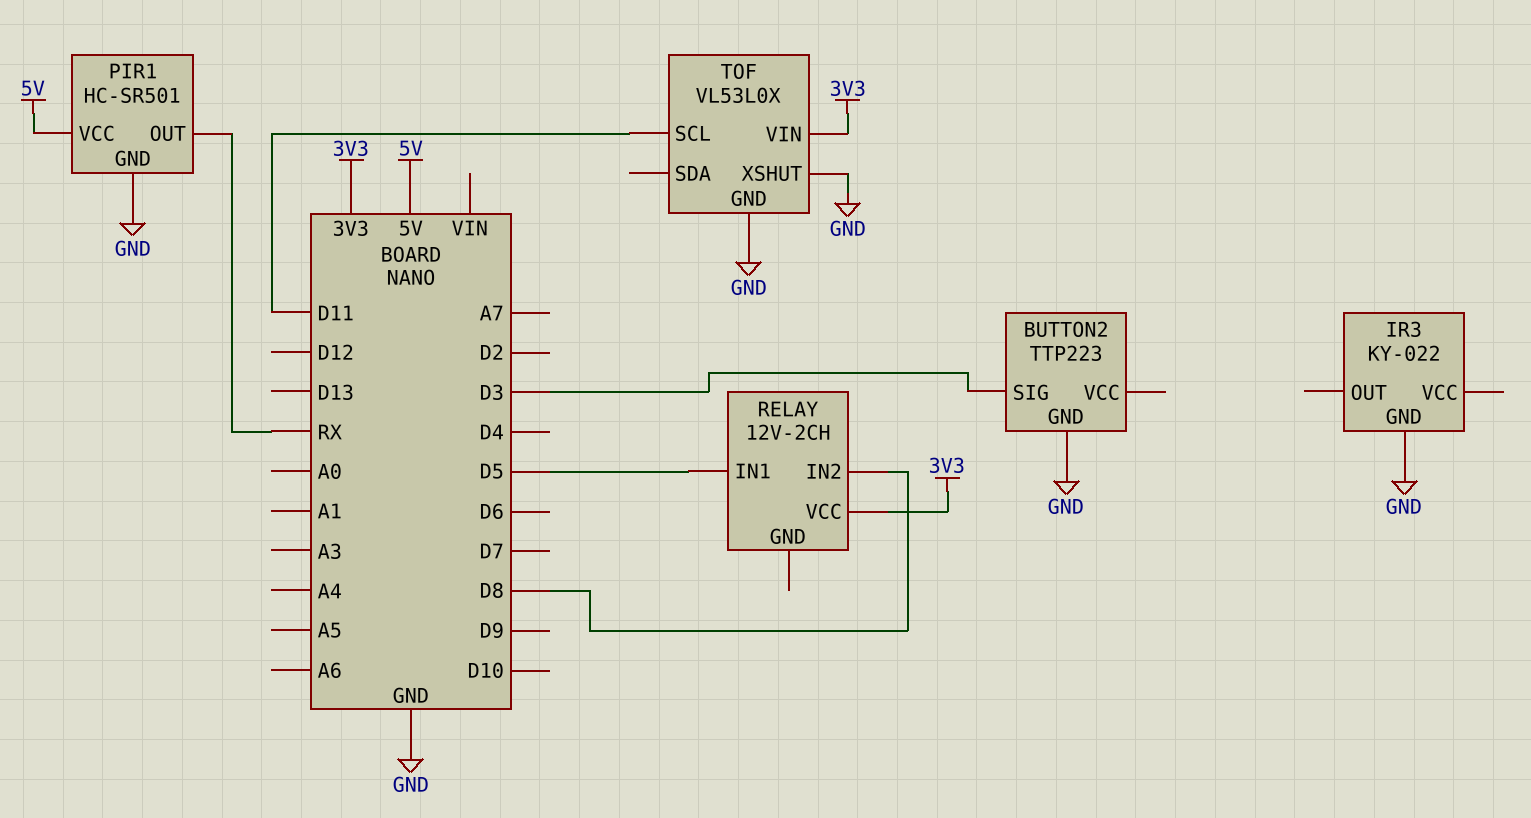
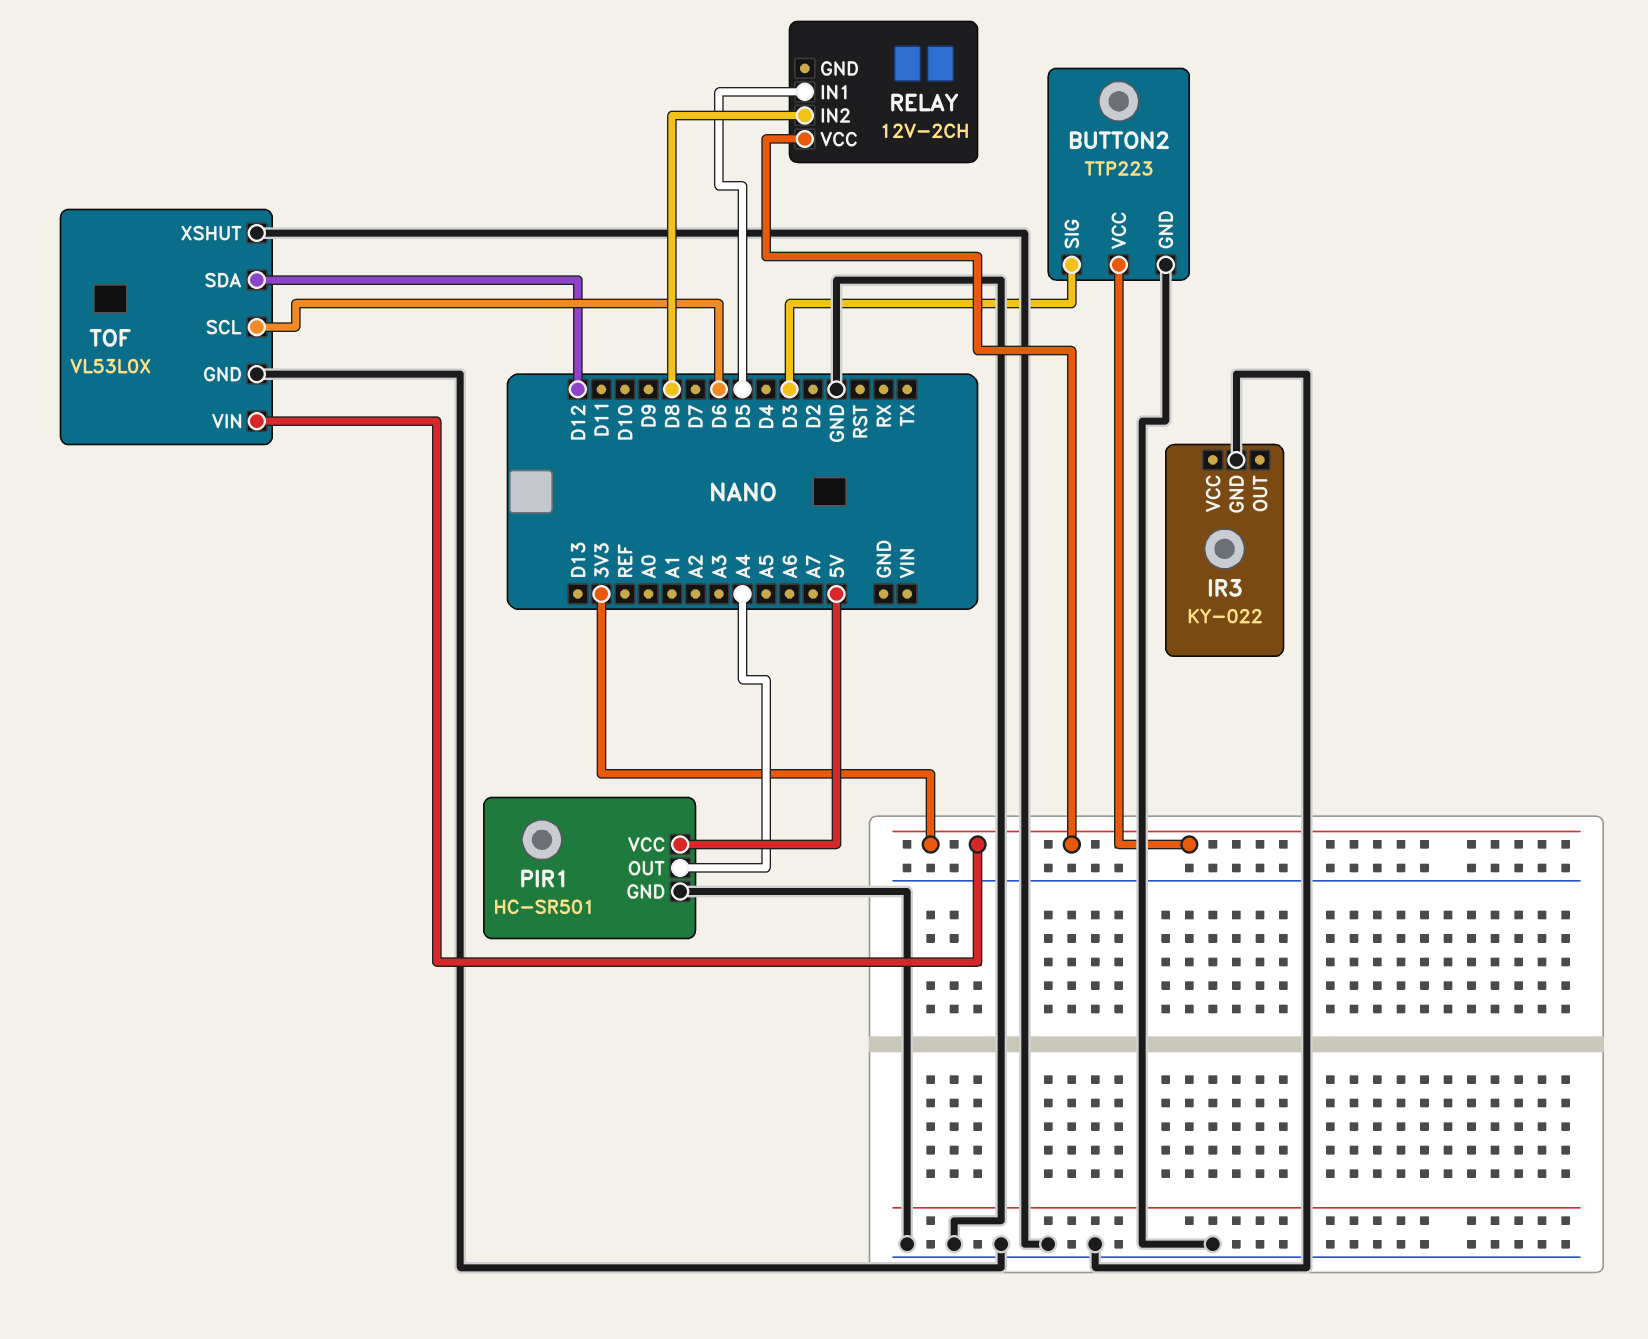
BUTTON2 pin VCC: none -> 3V3
PIR1 pin OUT: RX -> A4
TOF pin SCL: D11 -> D6
TOF pin SDA: none -> D12

